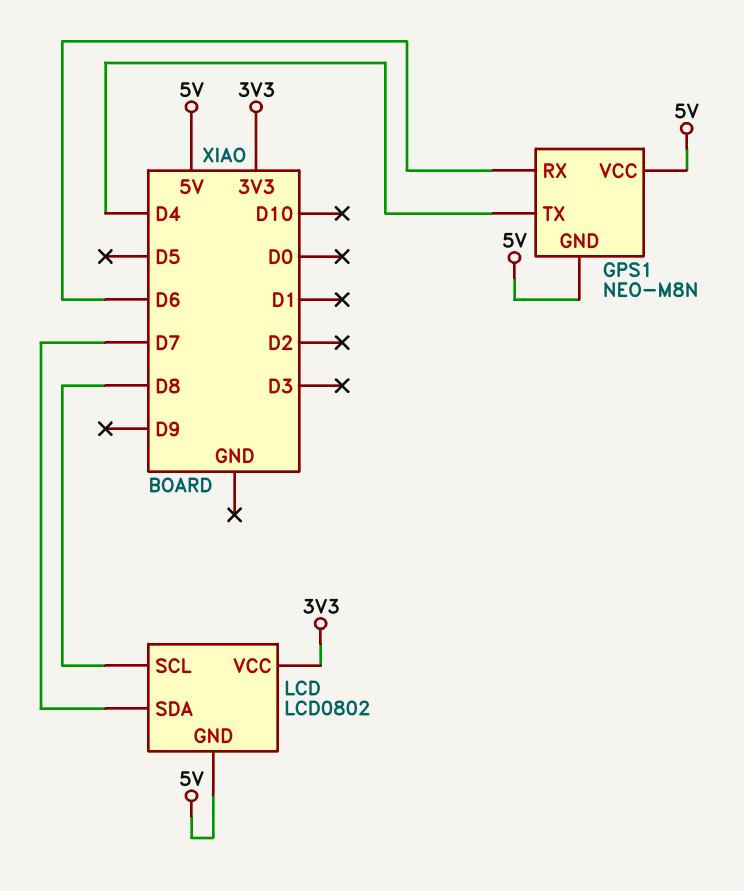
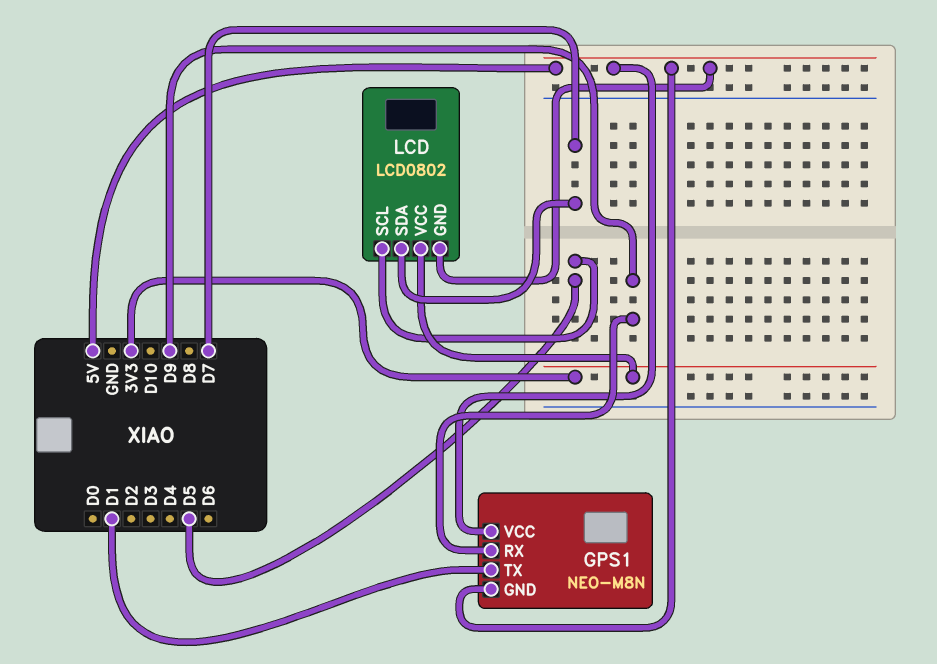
GPS1 pin RX: D6 -> D9
GPS1 pin TX: D4 -> D1
LCD pin SCL: D8 -> D5

